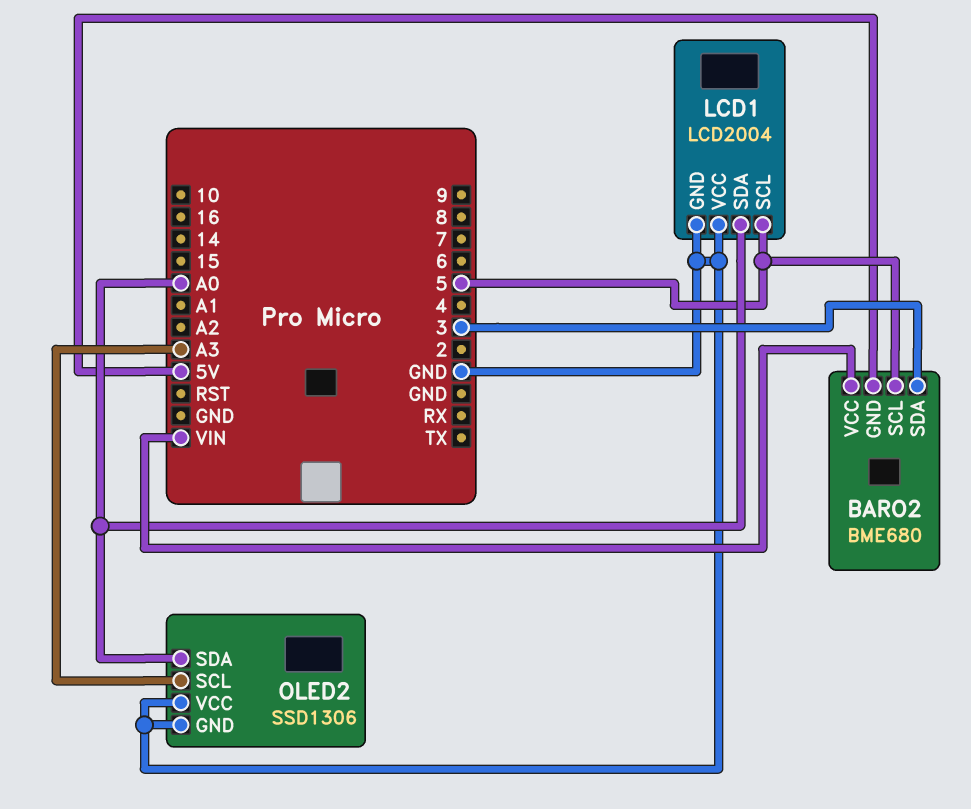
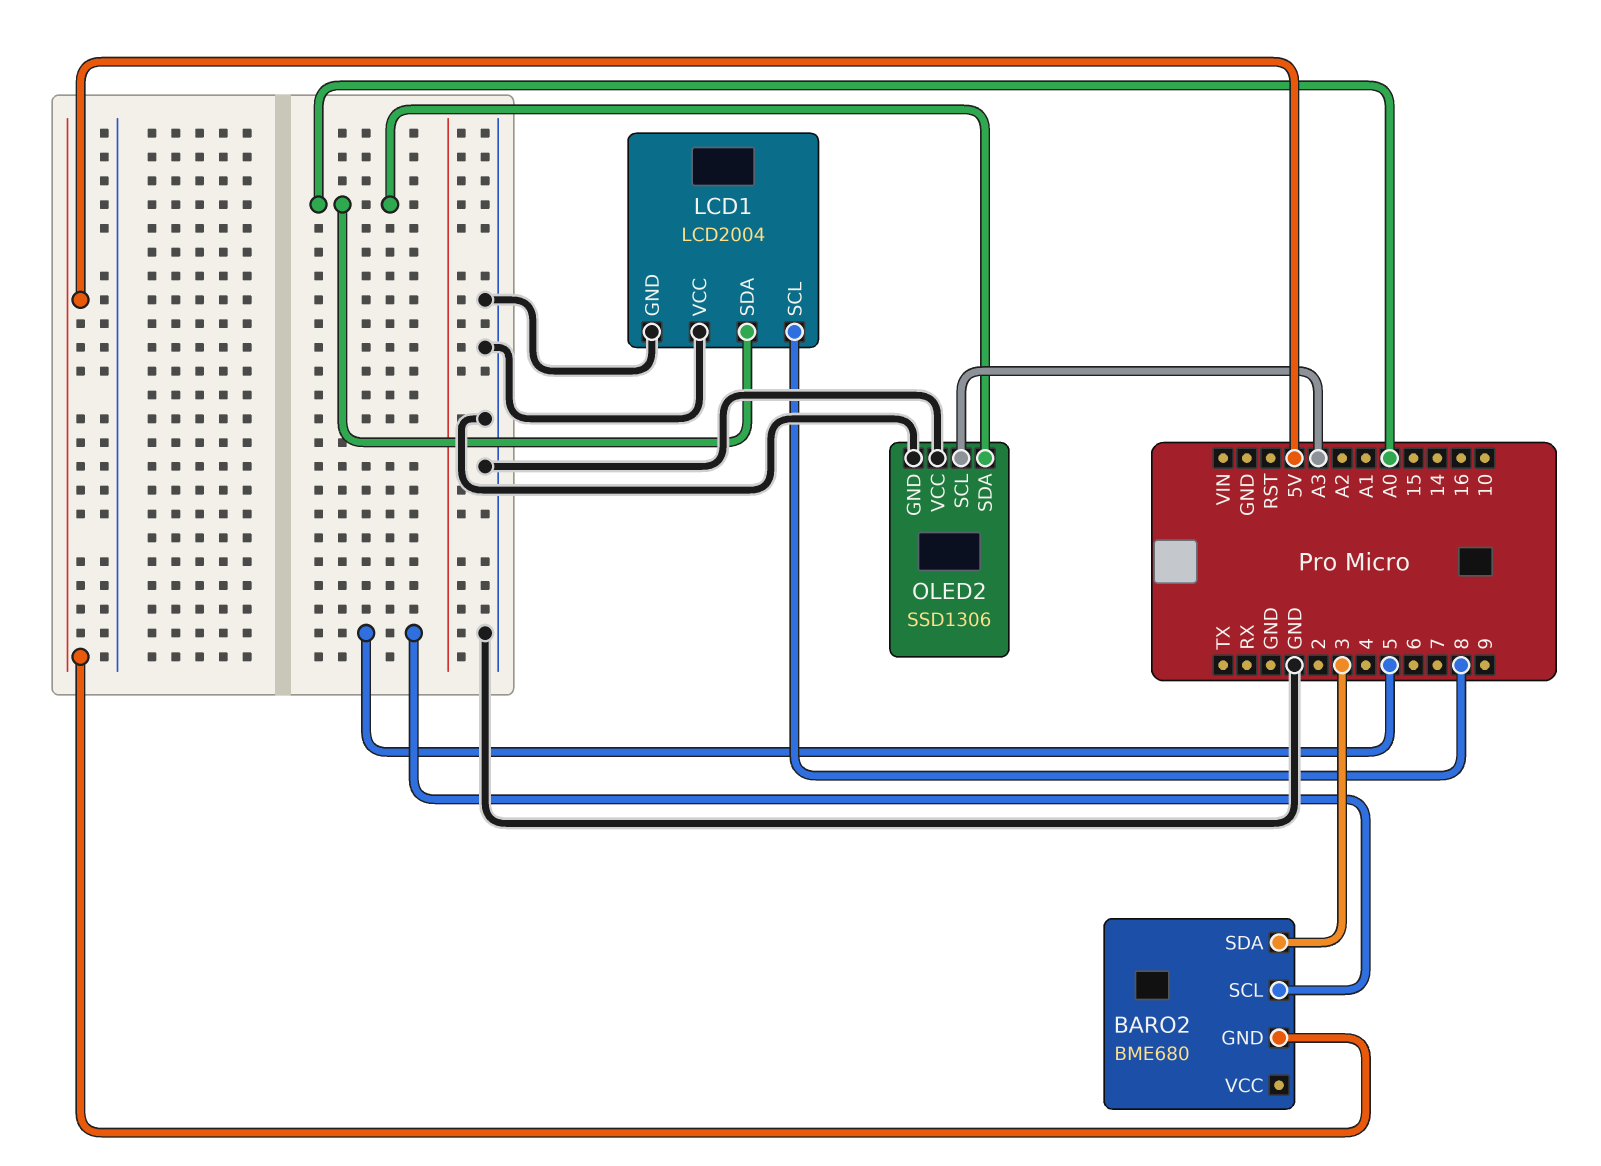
BARO2 pin VCC: VIN -> none
LCD1 pin SCL: 5 -> 8

